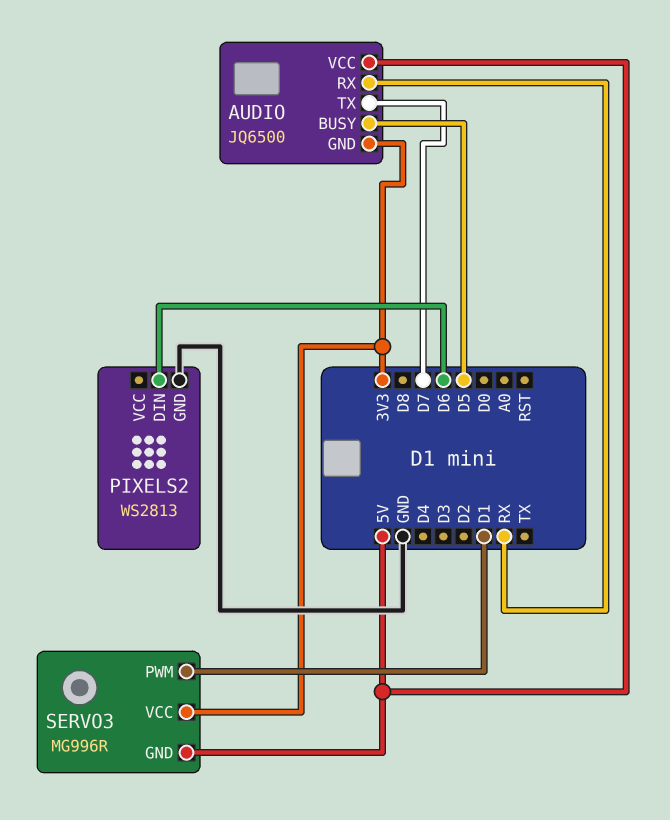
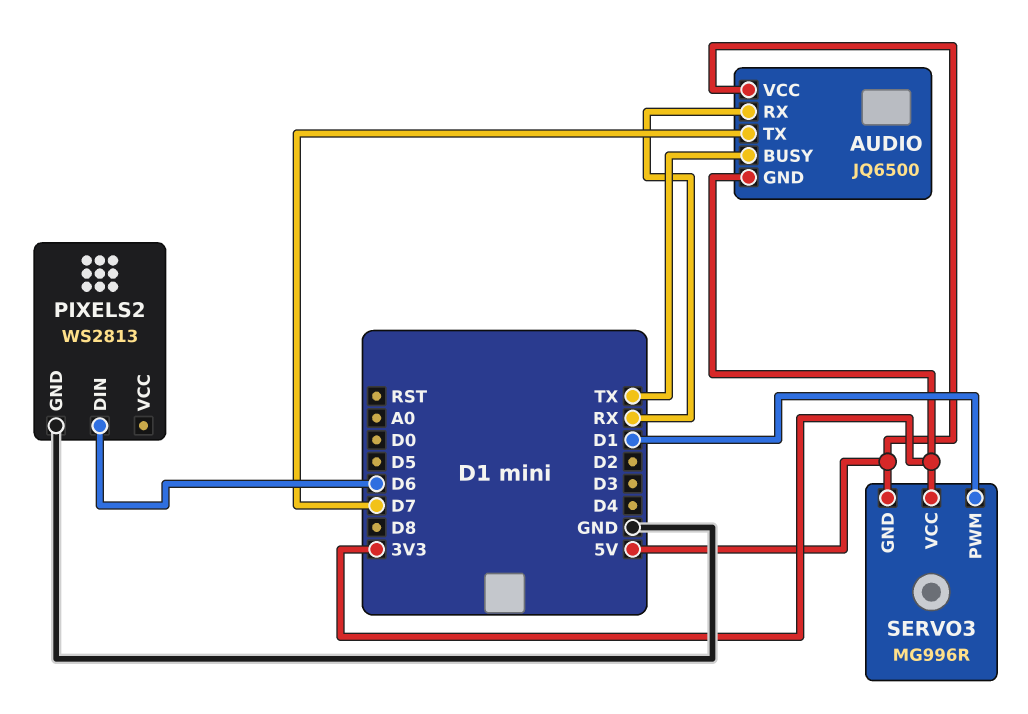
AUDIO pin BUSY: D5 -> TX

